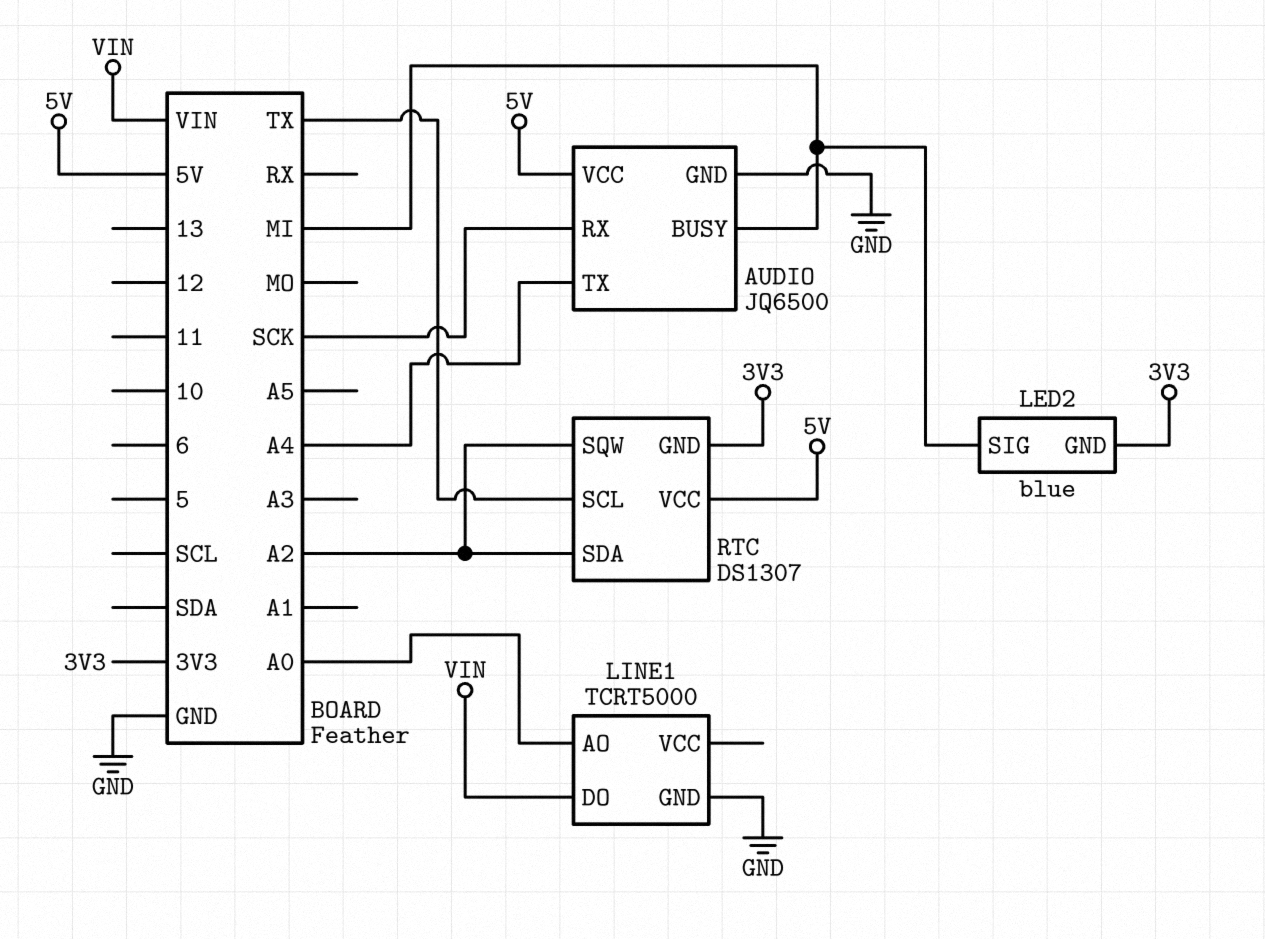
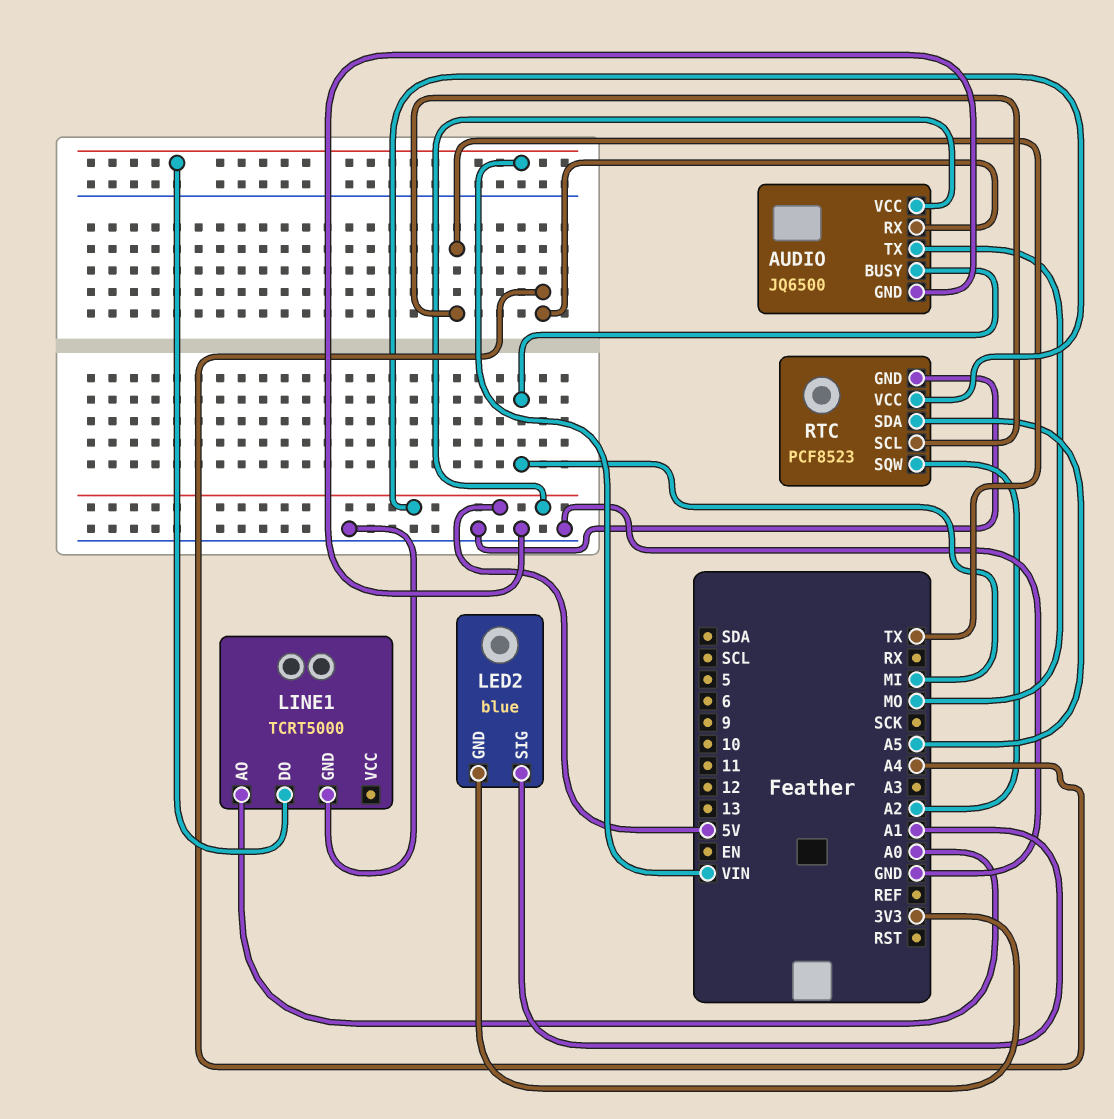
AUDIO pin RX: SCK -> A4
AUDIO pin TX: A4 -> MO
LED2 pin SIG: MI -> A1
RTC: DS1307 -> PCF8523
RTC pin GND: 3V3 -> GND
RTC pin SDA: A2 -> A5

